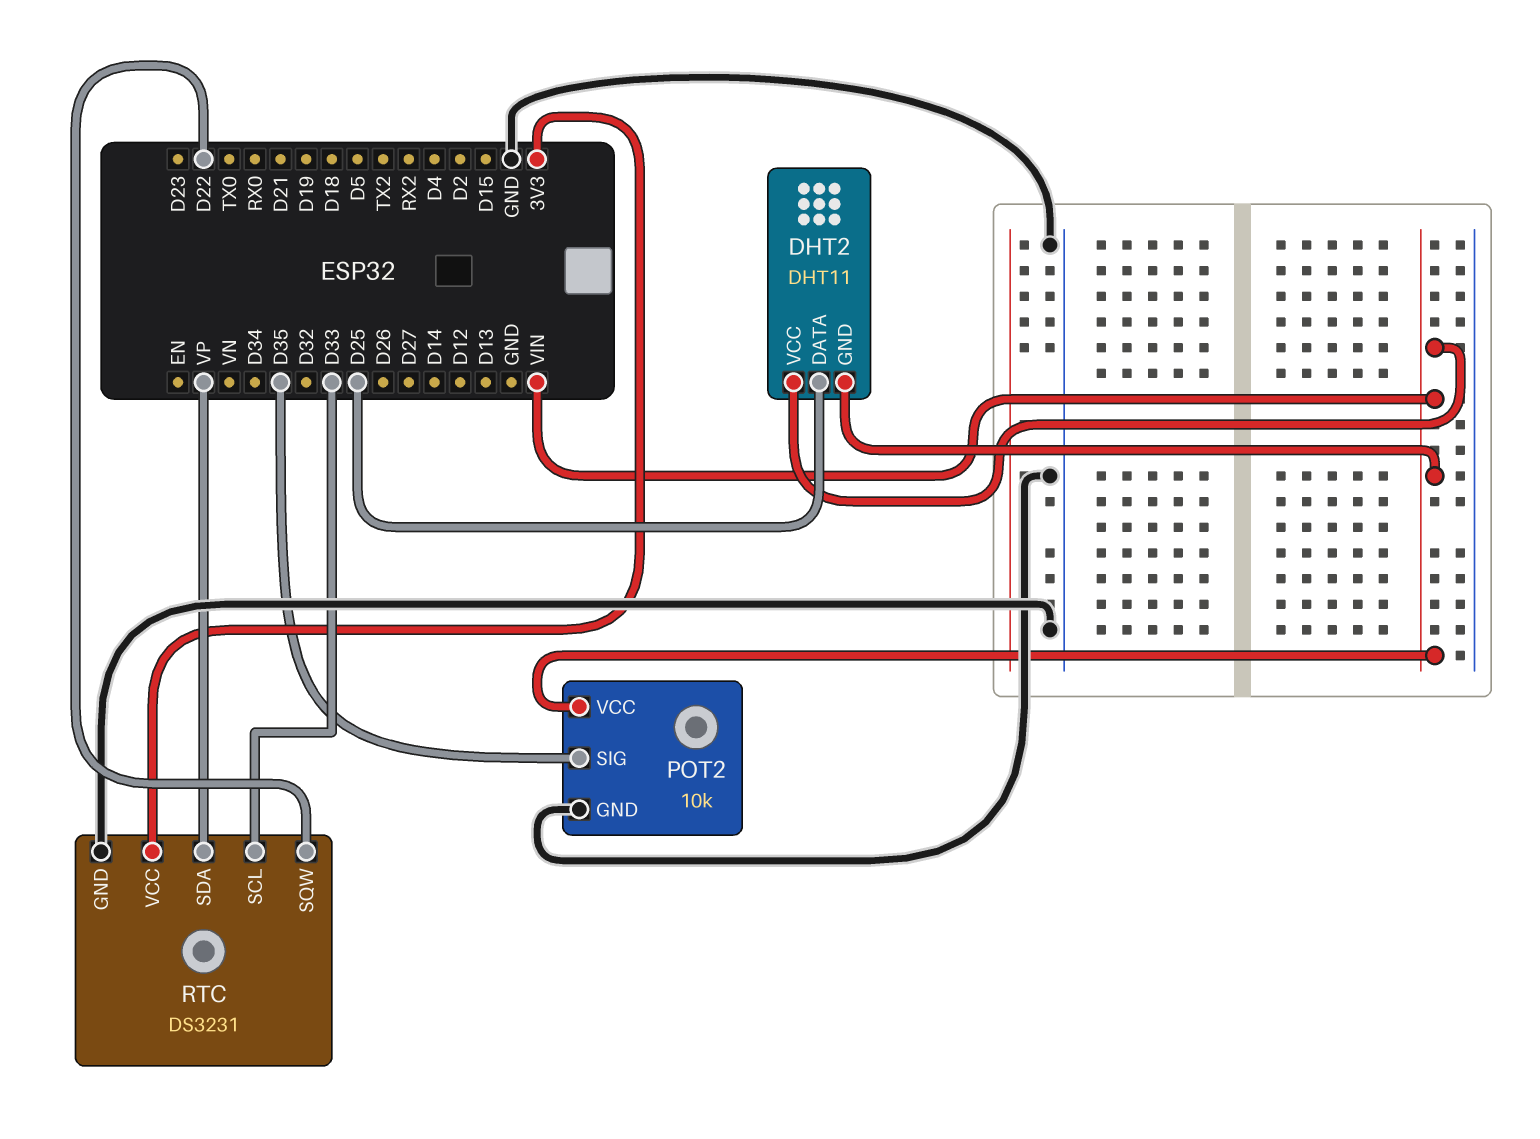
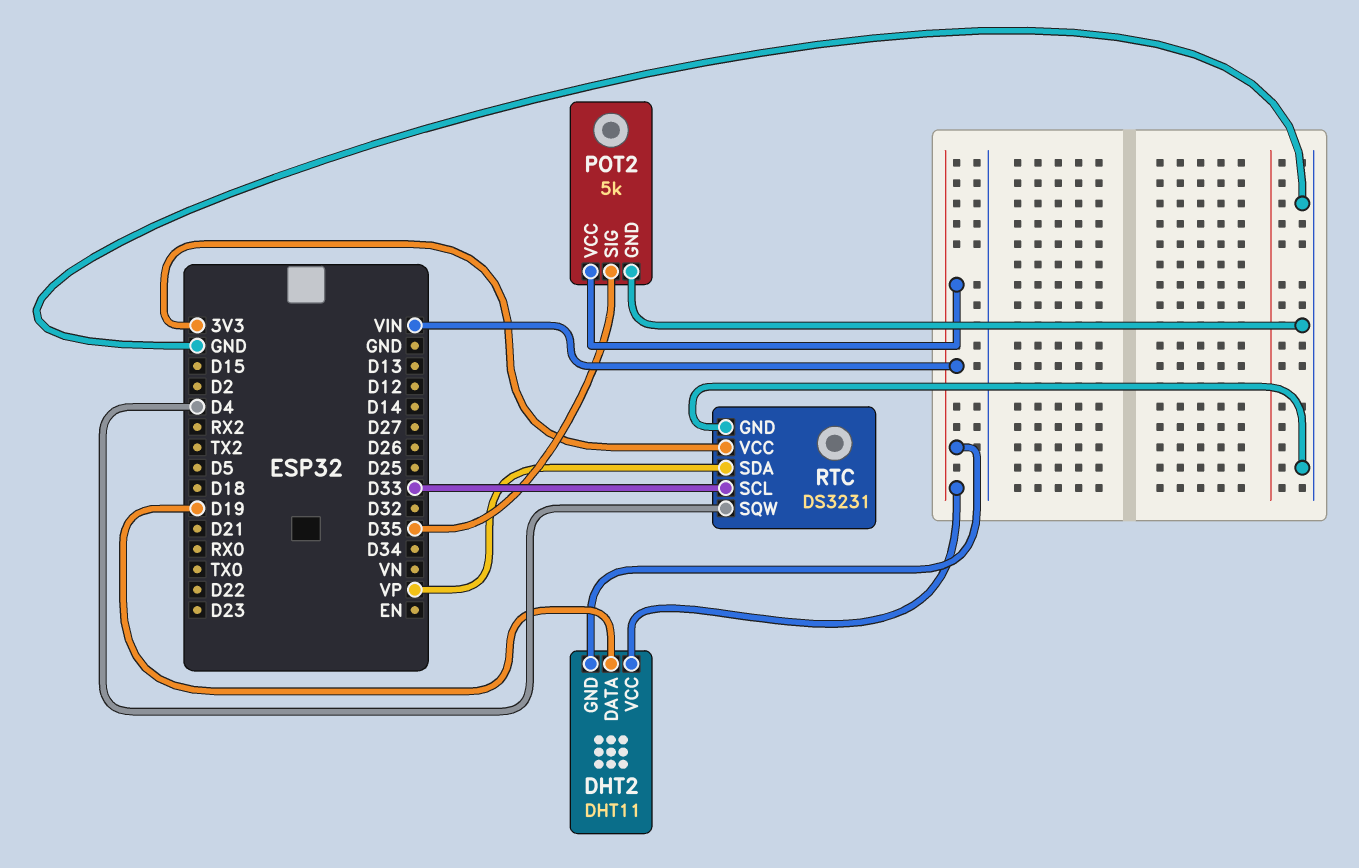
DHT2 pin DATA: D25 -> D19
POT2: 10k -> 5k
RTC pin SQW: D22 -> D4

